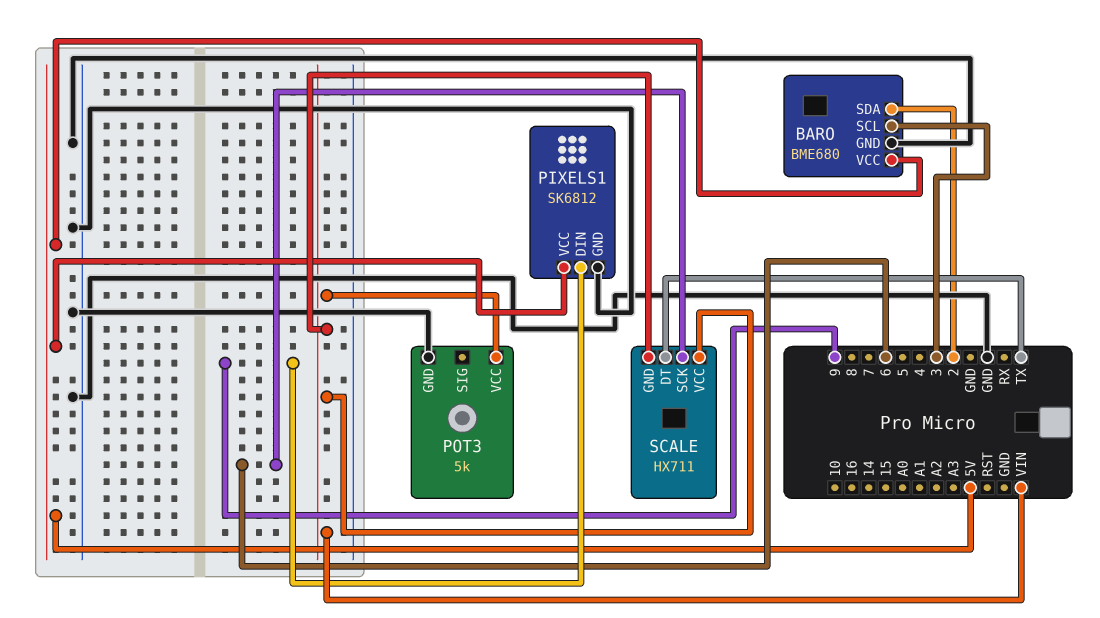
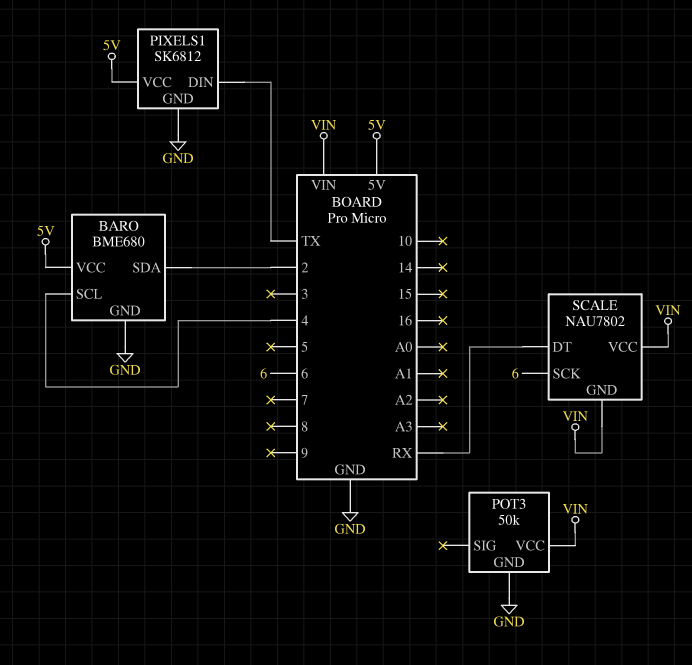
BARO pin SCL: 3 -> 4
PIXELS1 pin DIN: 9 -> TX
POT3: 5k -> 50k
SCALE: HX711 -> NAU7802
SCALE pin DT: TX -> RX

